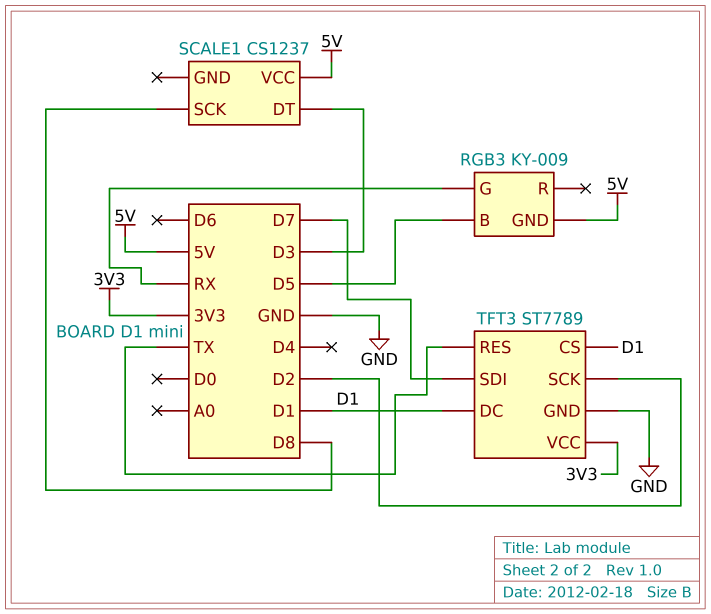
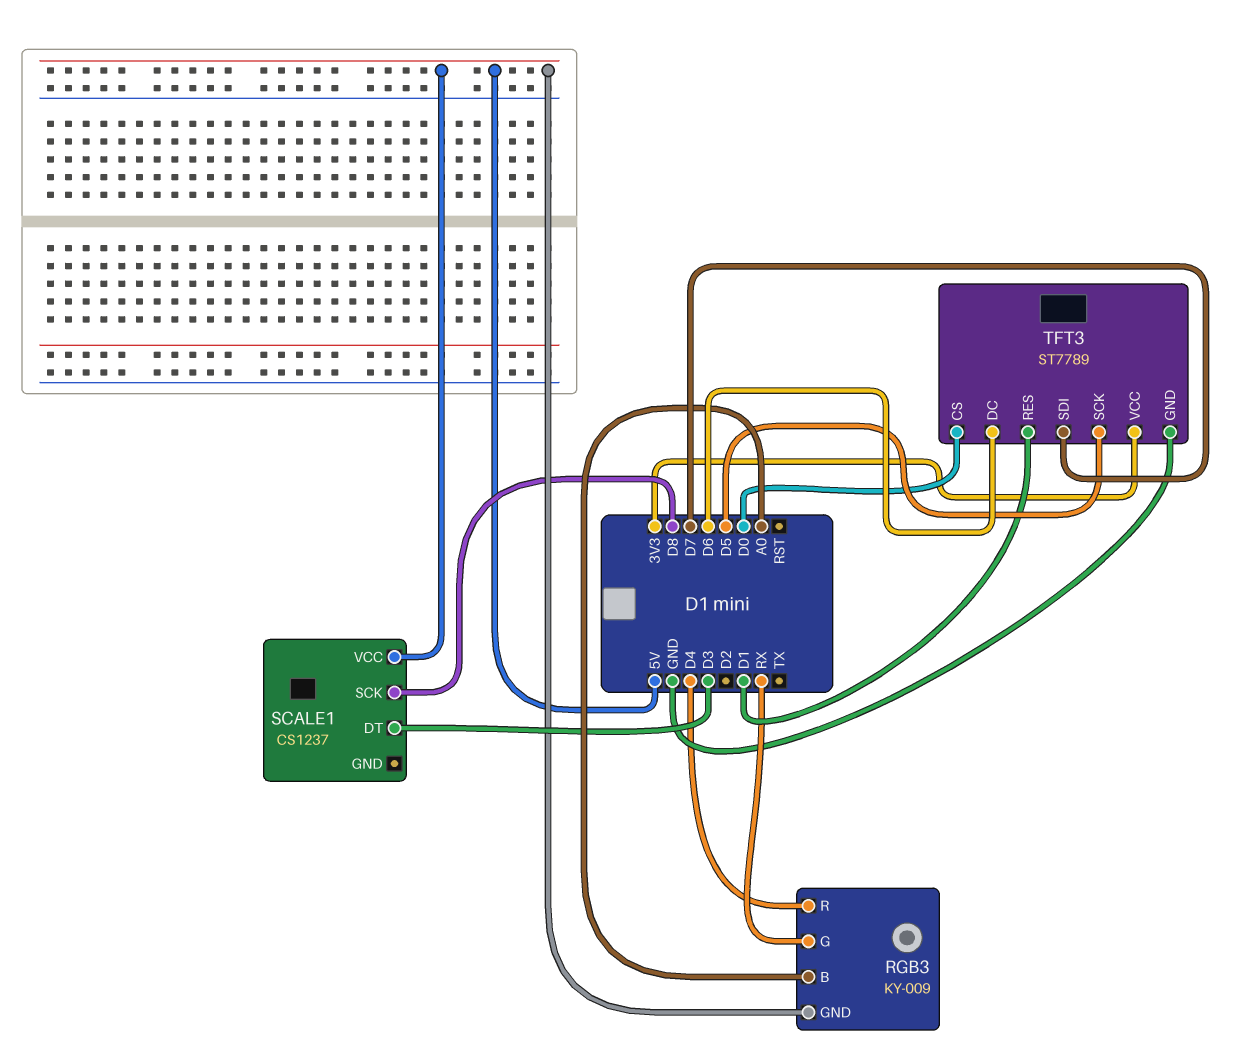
RGB3 pin B: D5 -> A0
RGB3 pin R: none -> D4
TFT3 pin CS: D1 -> D0
TFT3 pin DC: D1 -> D6
TFT3 pin RES: TX -> D1
TFT3 pin SCK: D2 -> D5

